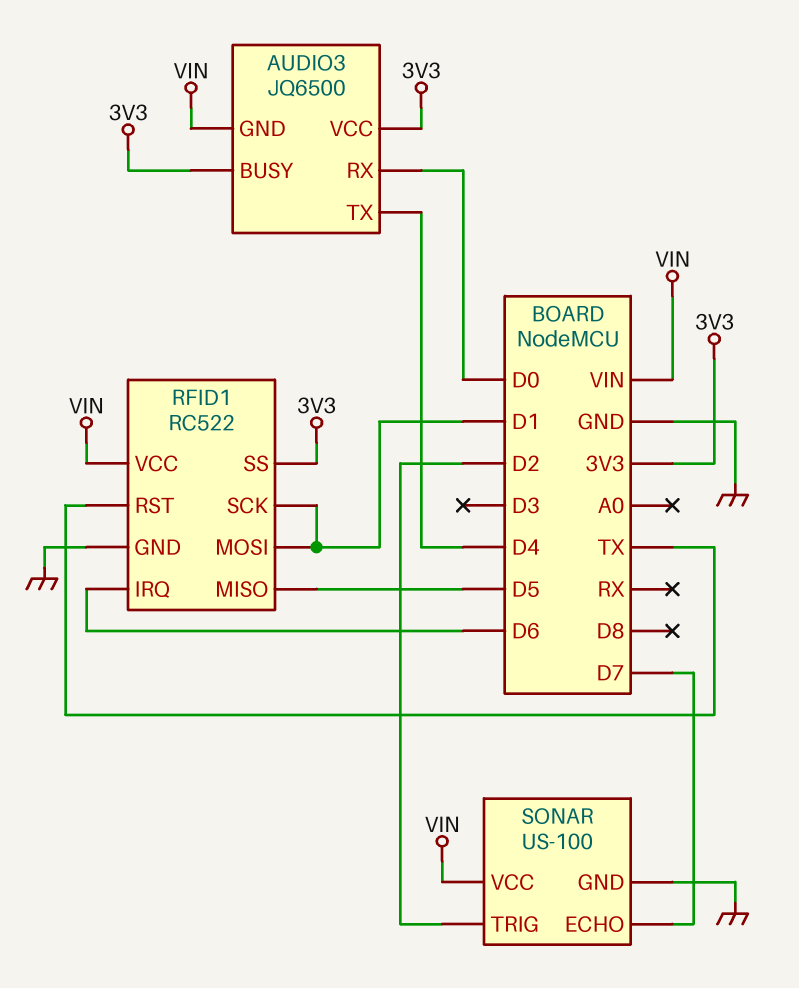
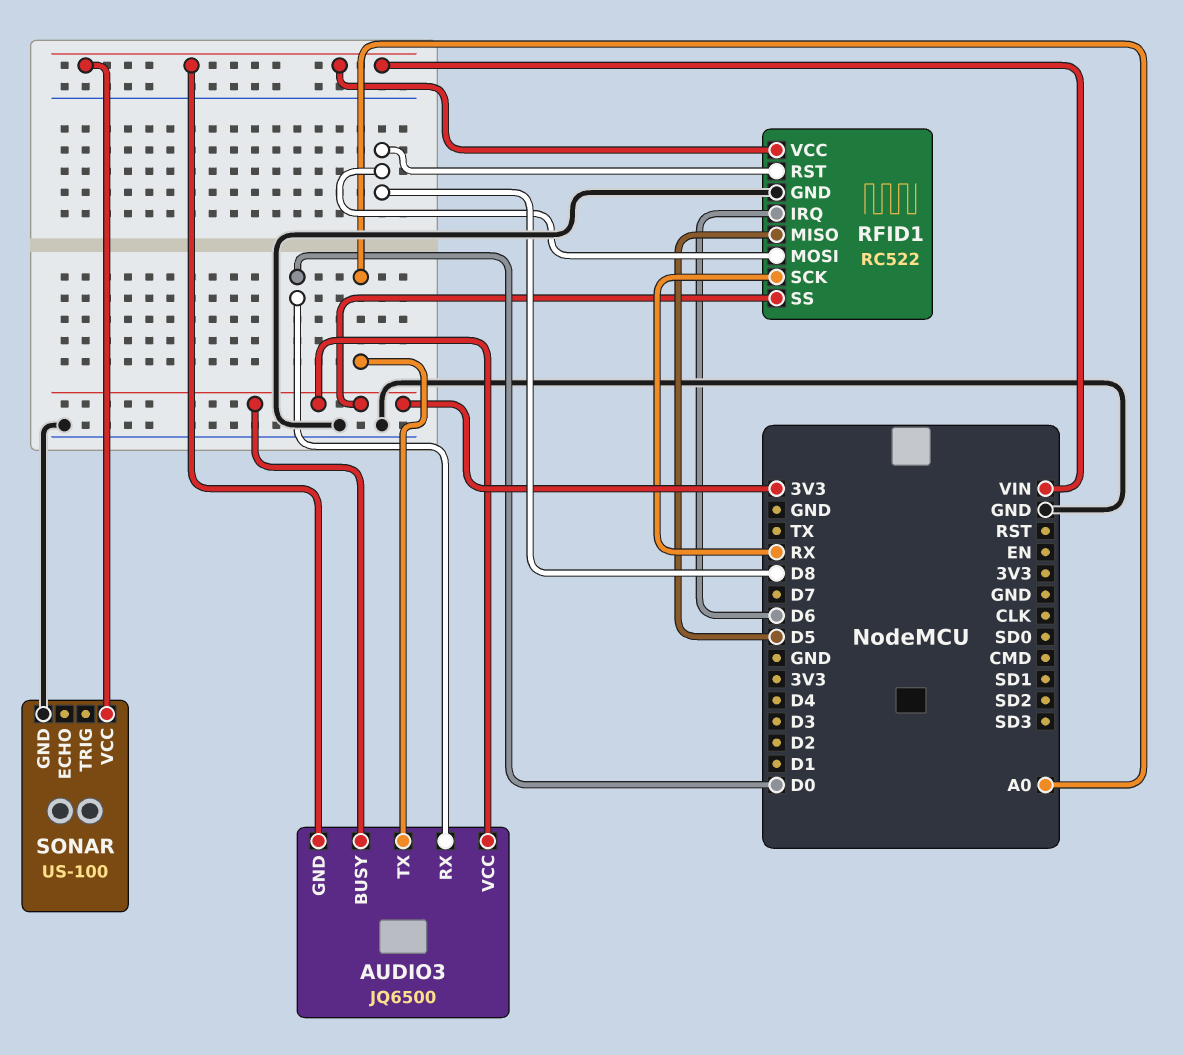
AUDIO3 pin TX: D4 -> A0
RFID1 pin MOSI: D1 -> D8
RFID1 pin RST: TX -> D8
RFID1 pin SCK: D1 -> RX
SONAR pin ECHO: D7 -> none
SONAR pin TRIG: D2 -> none

